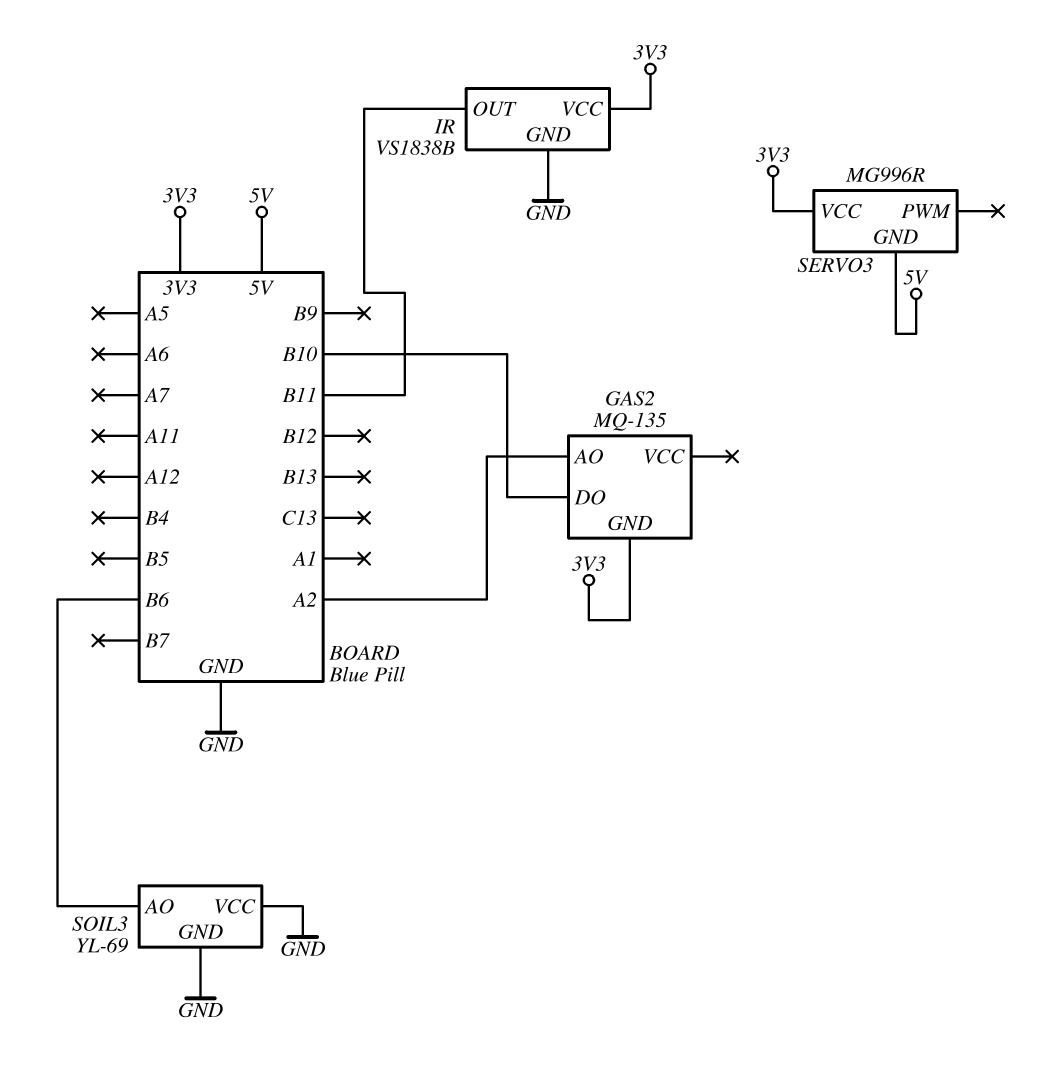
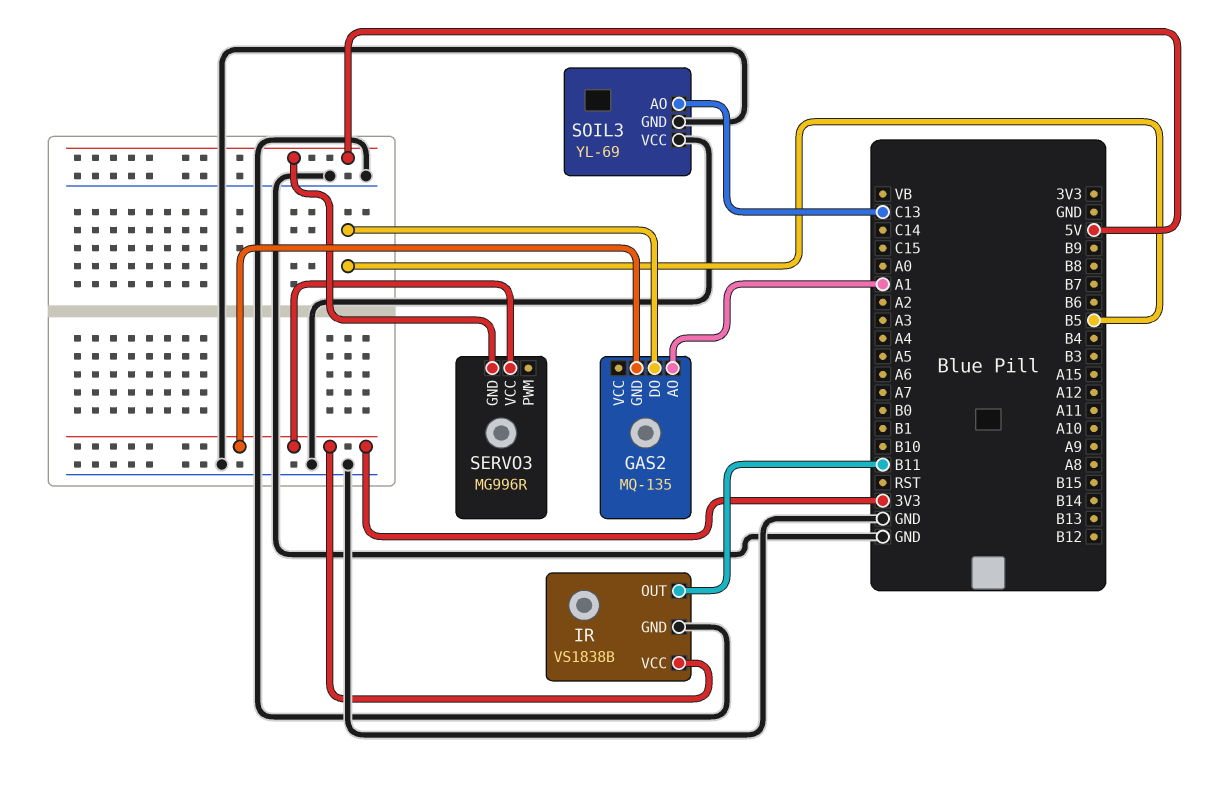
GAS2 pin AO: A2 -> A1
GAS2 pin DO: B10 -> B5
SOIL3 pin AO: B6 -> C13

